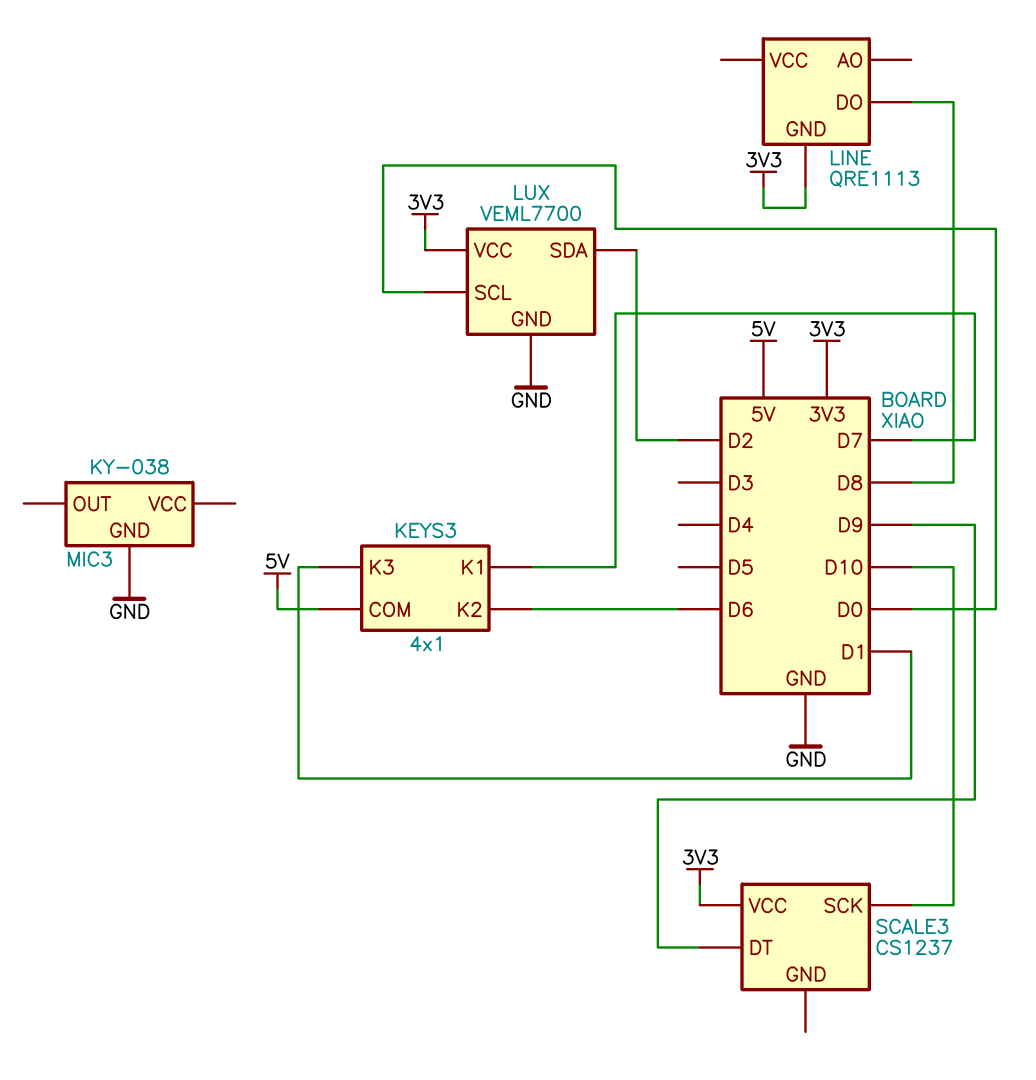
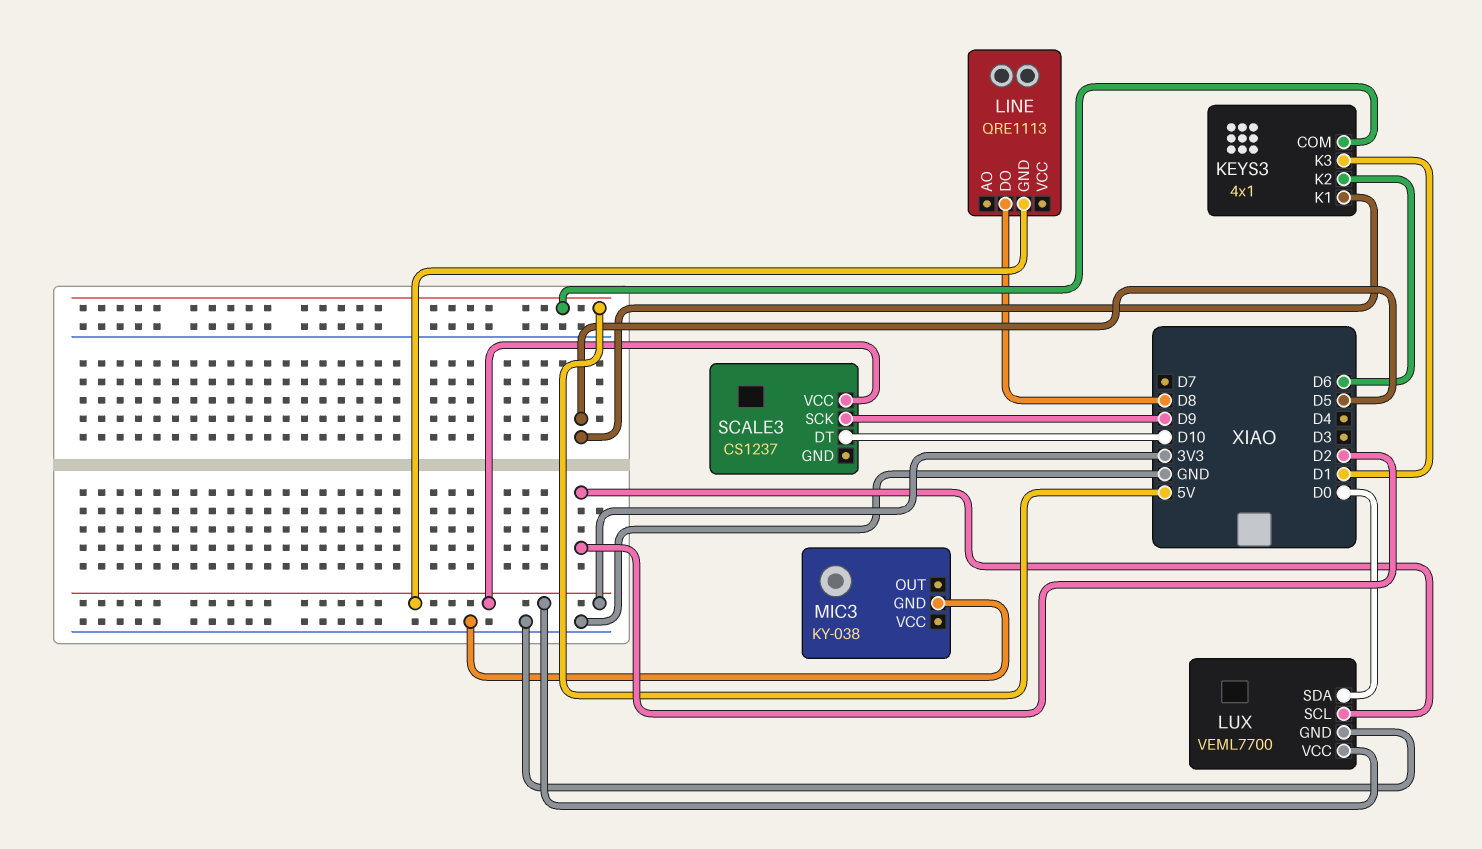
KEYS3 pin K1: D7 -> D5
LUX pin SCL: D0 -> D2
LUX pin SDA: D2 -> D0
SCALE3 pin DT: D9 -> D10
SCALE3 pin SCK: D10 -> D9

